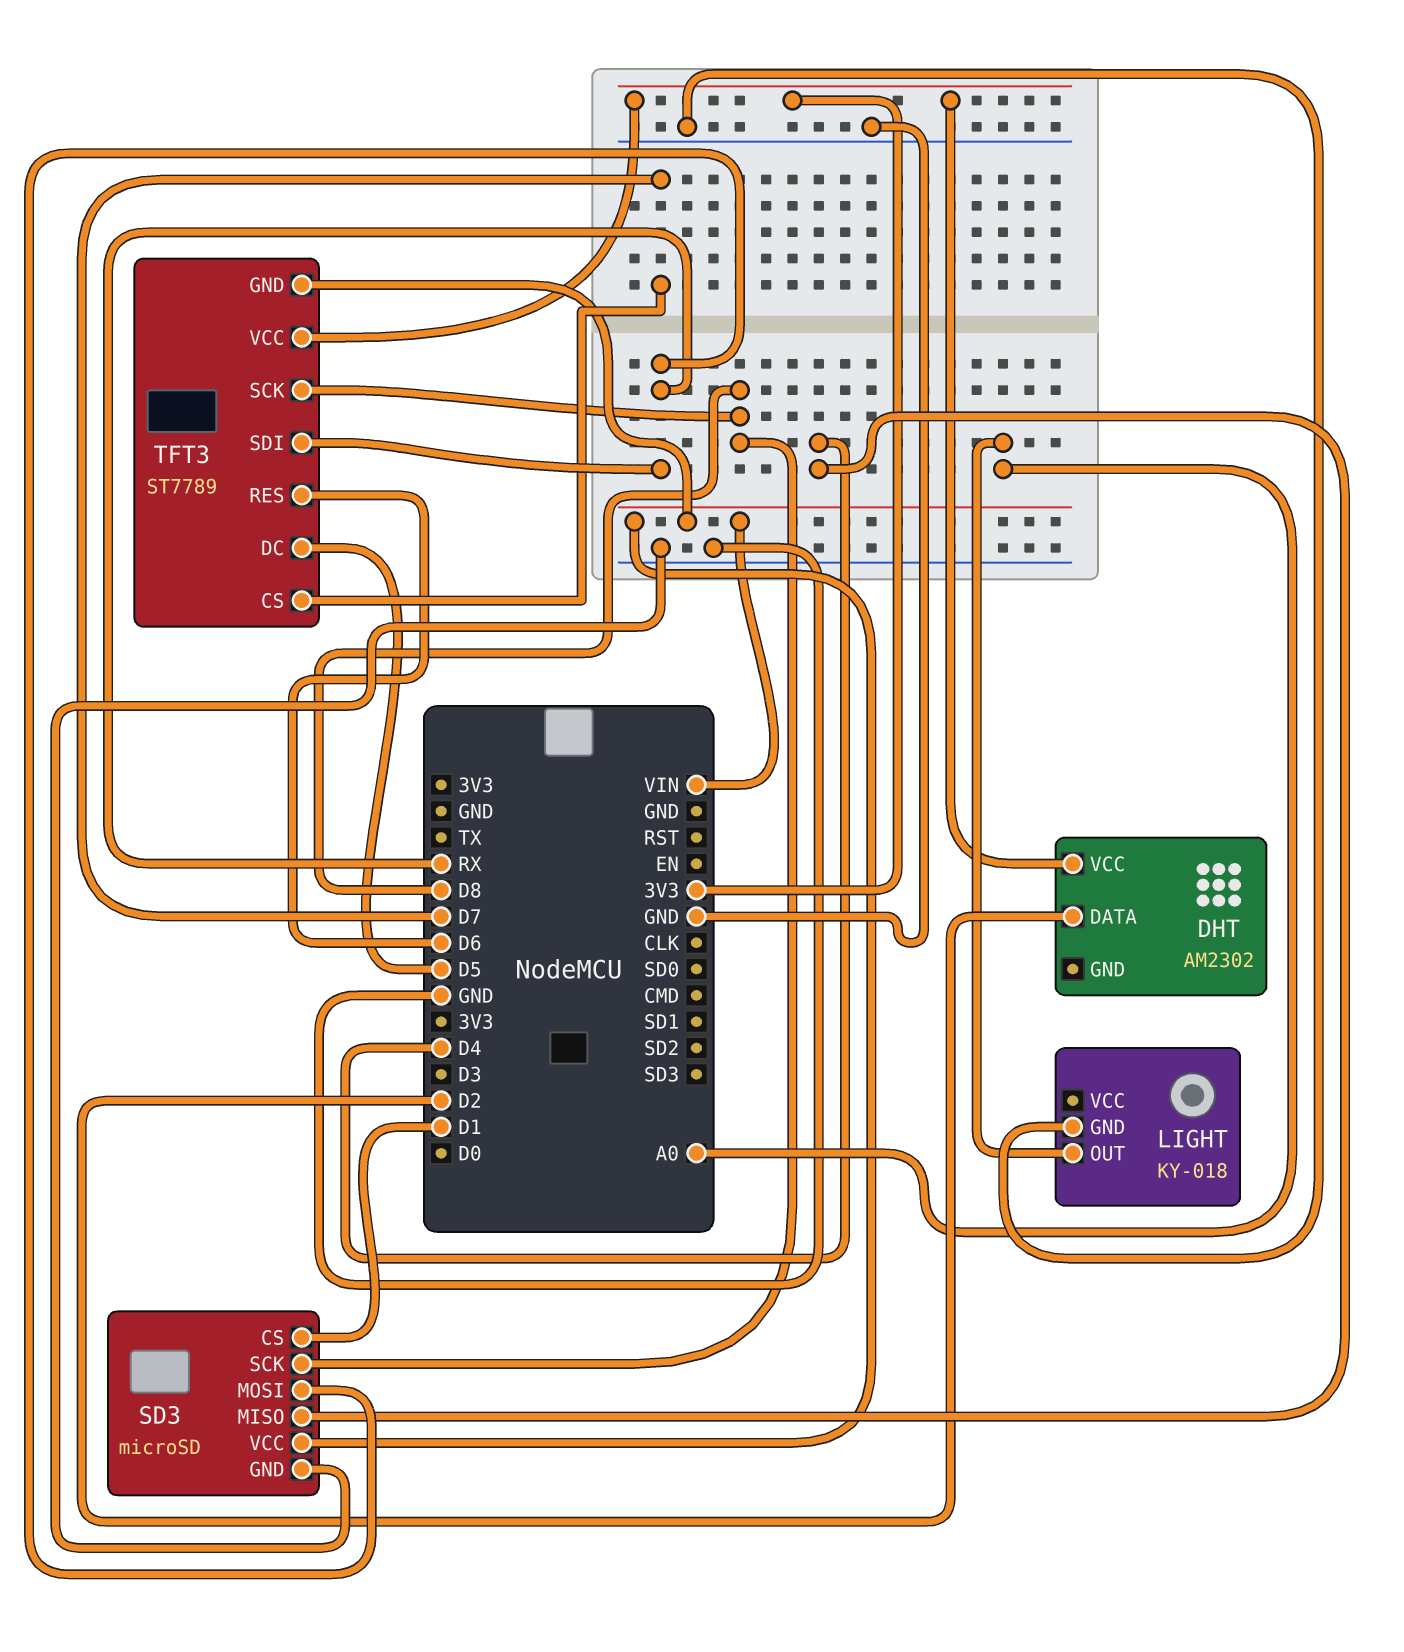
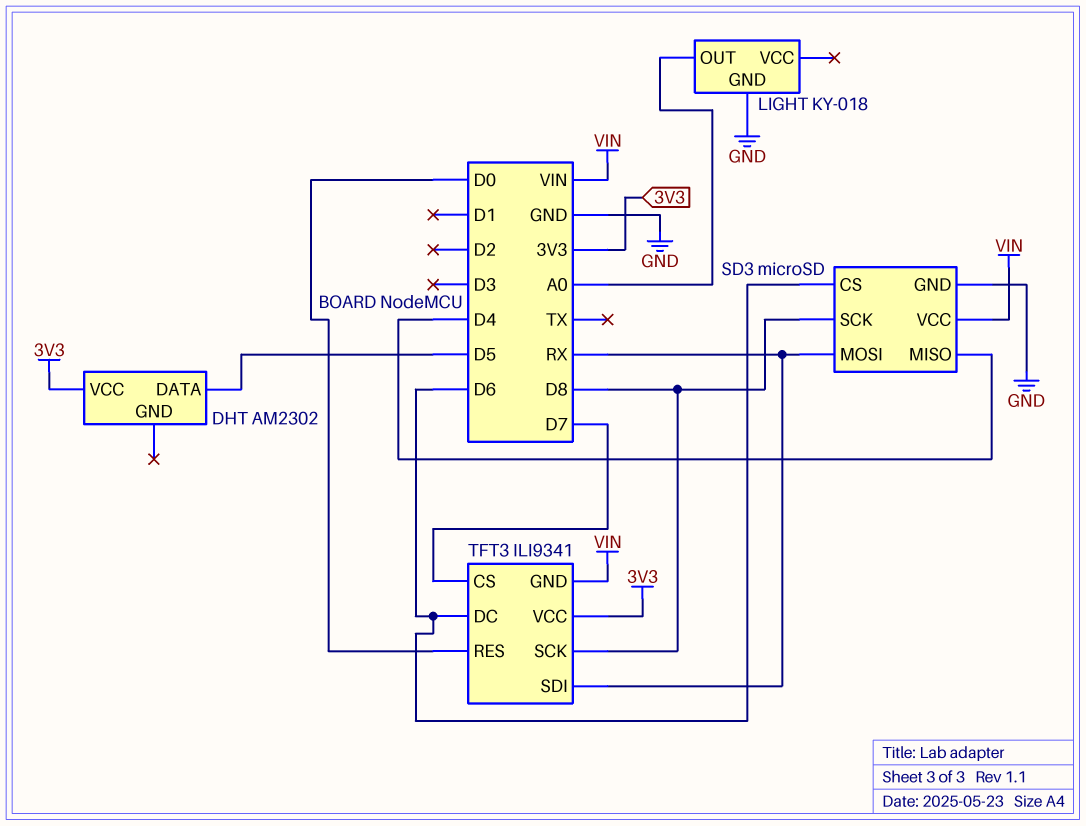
DHT pin DATA: D2 -> D5
SD3 pin CS: D1 -> D6
TFT3: ST7789 -> ILI9341
TFT3 pin DC: D5 -> D6
TFT3 pin RES: D6 -> D0

